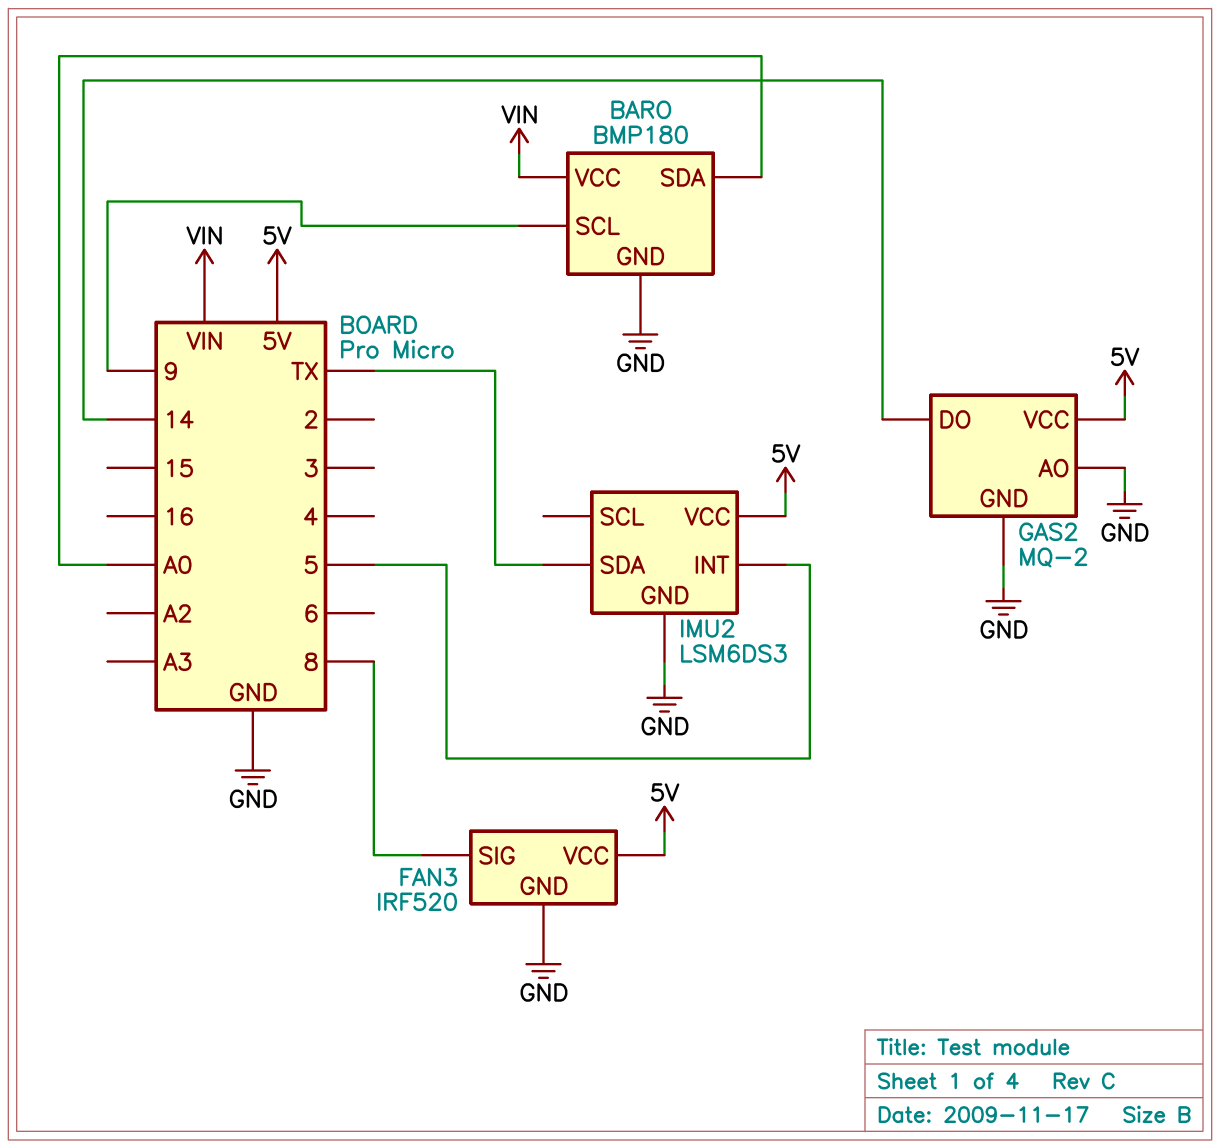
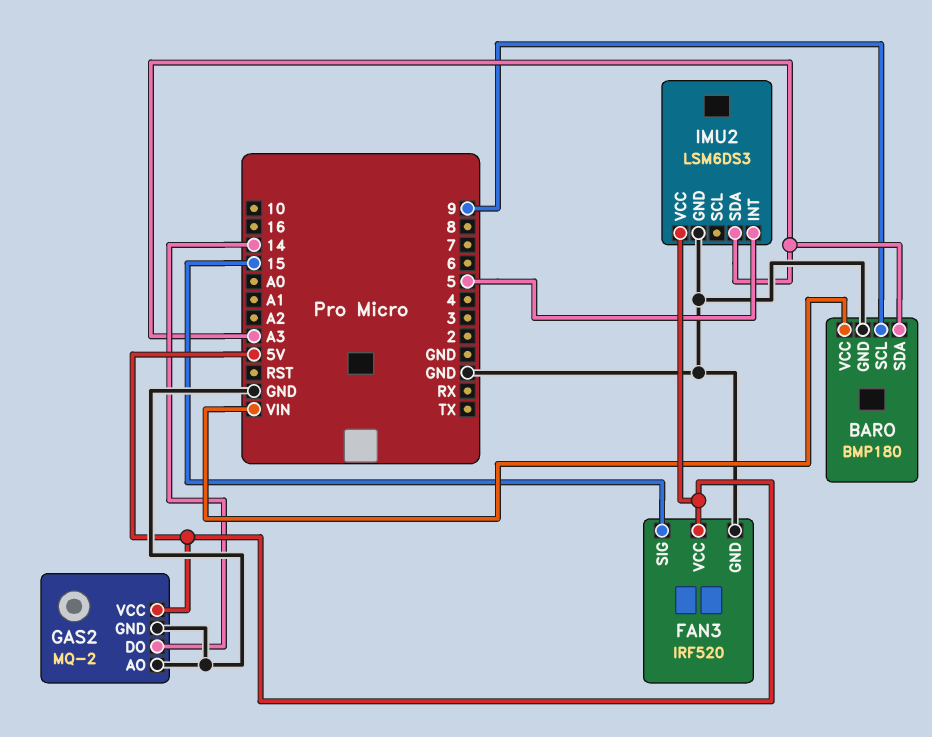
BARO pin SDA: A0 -> A3
FAN3 pin SIG: 8 -> 15
IMU2 pin SDA: TX -> A3

